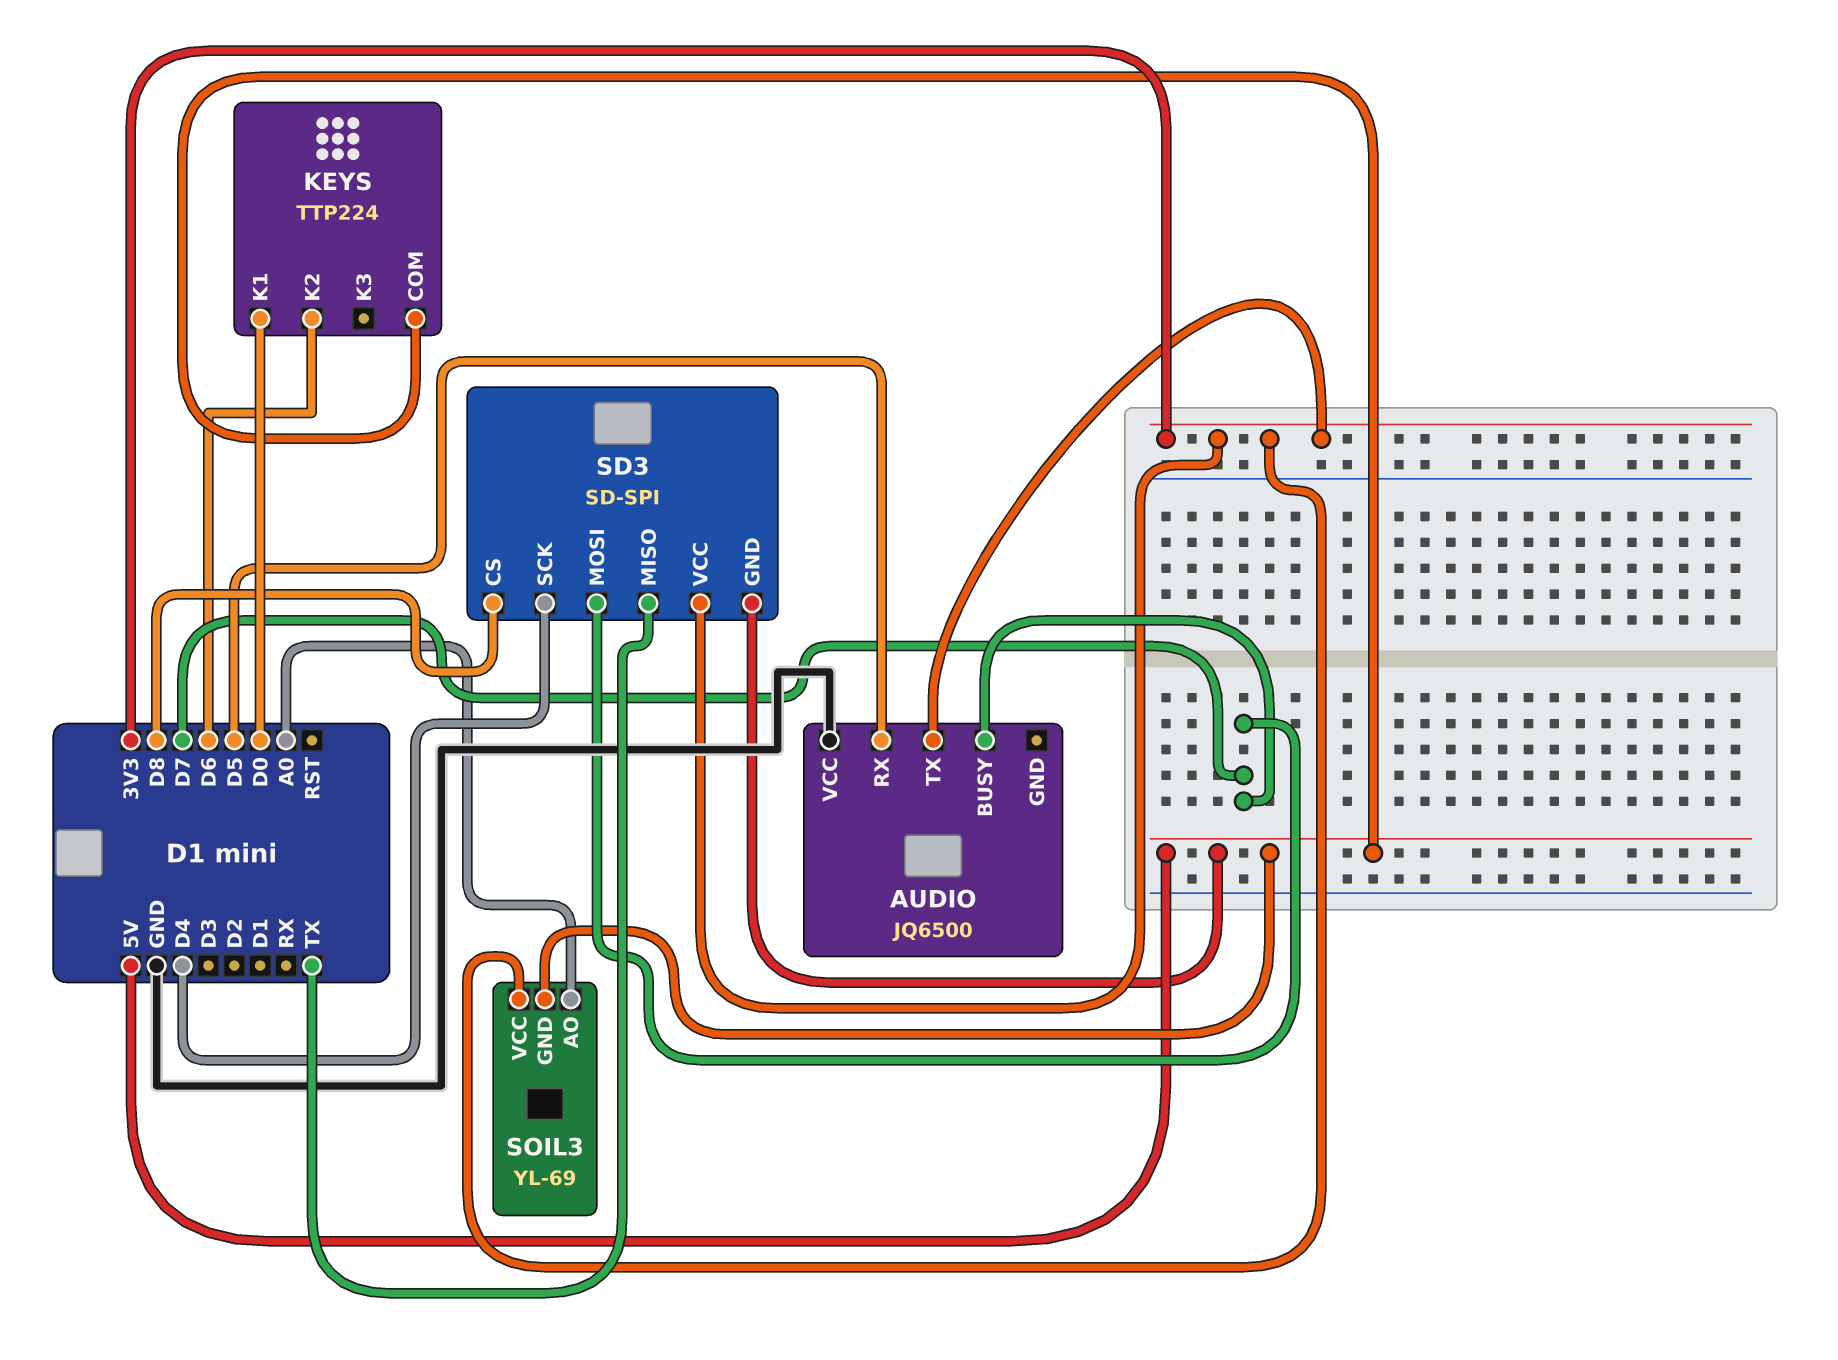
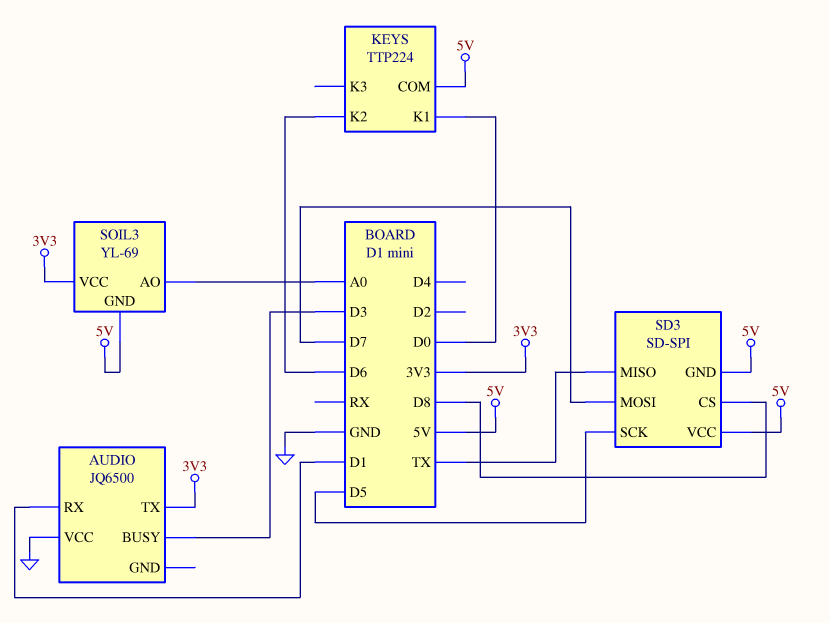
AUDIO pin BUSY: D7 -> D3
AUDIO pin RX: D5 -> D1
SD3 pin SCK: D4 -> D5
SD3 pin VCC: 3V3 -> 5V

